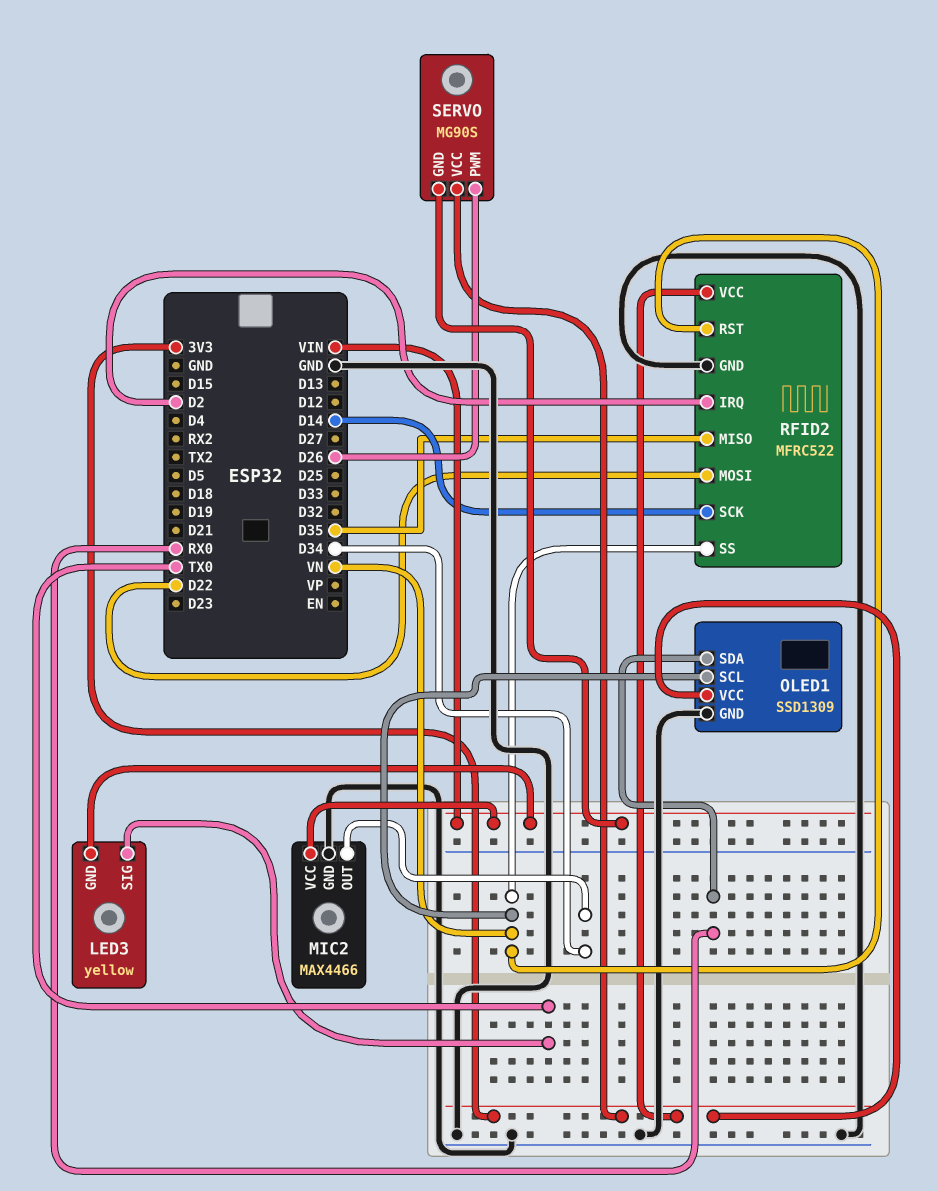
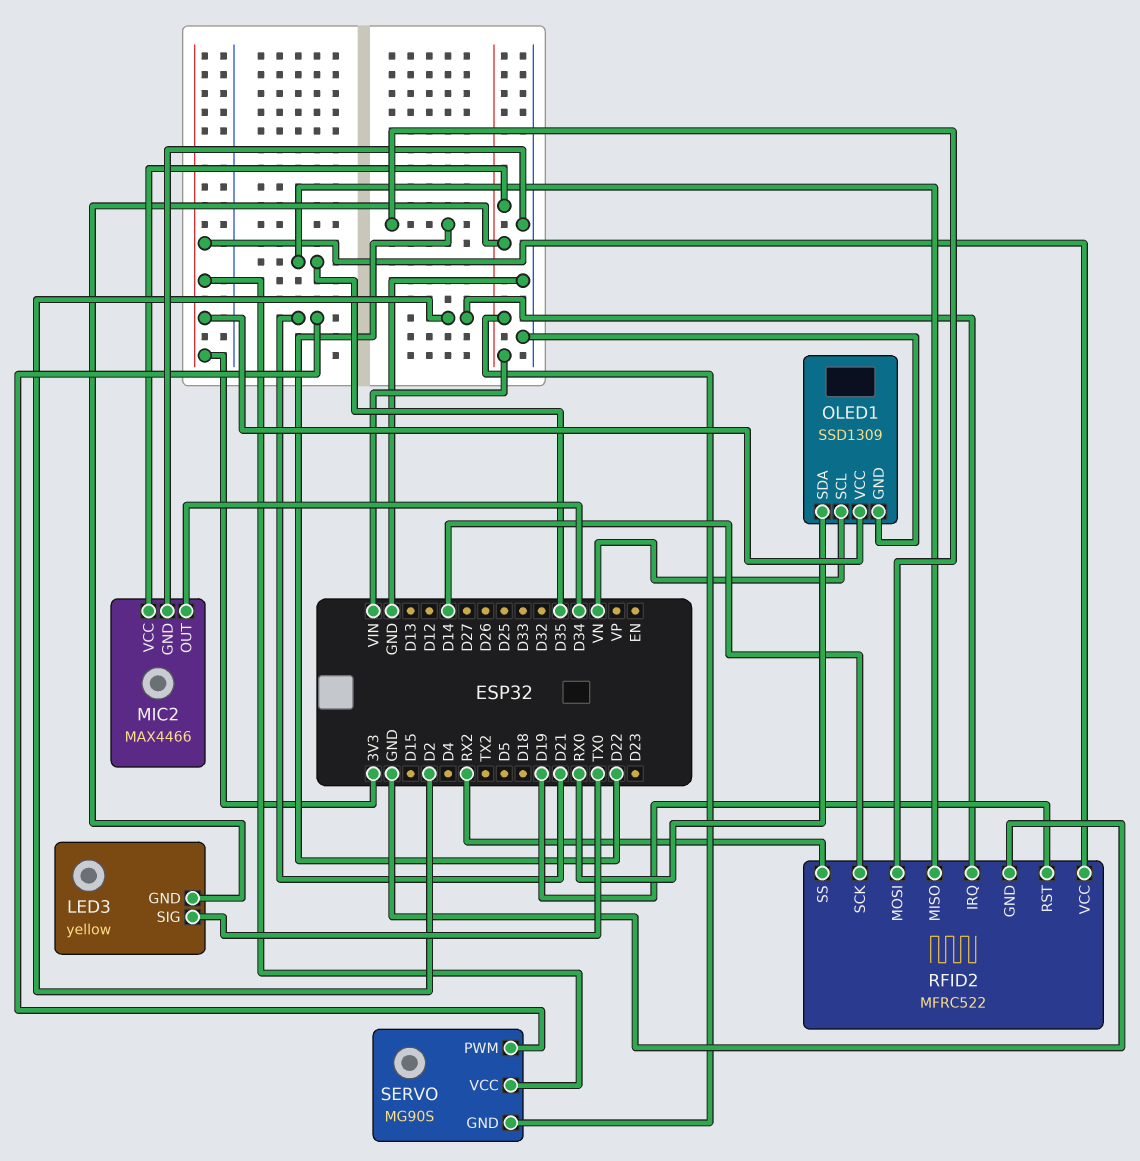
RFID2 pin RST: VN -> D19
RFID2 pin SS: VN -> RX2
SERVO pin PWM: D26 -> D21

